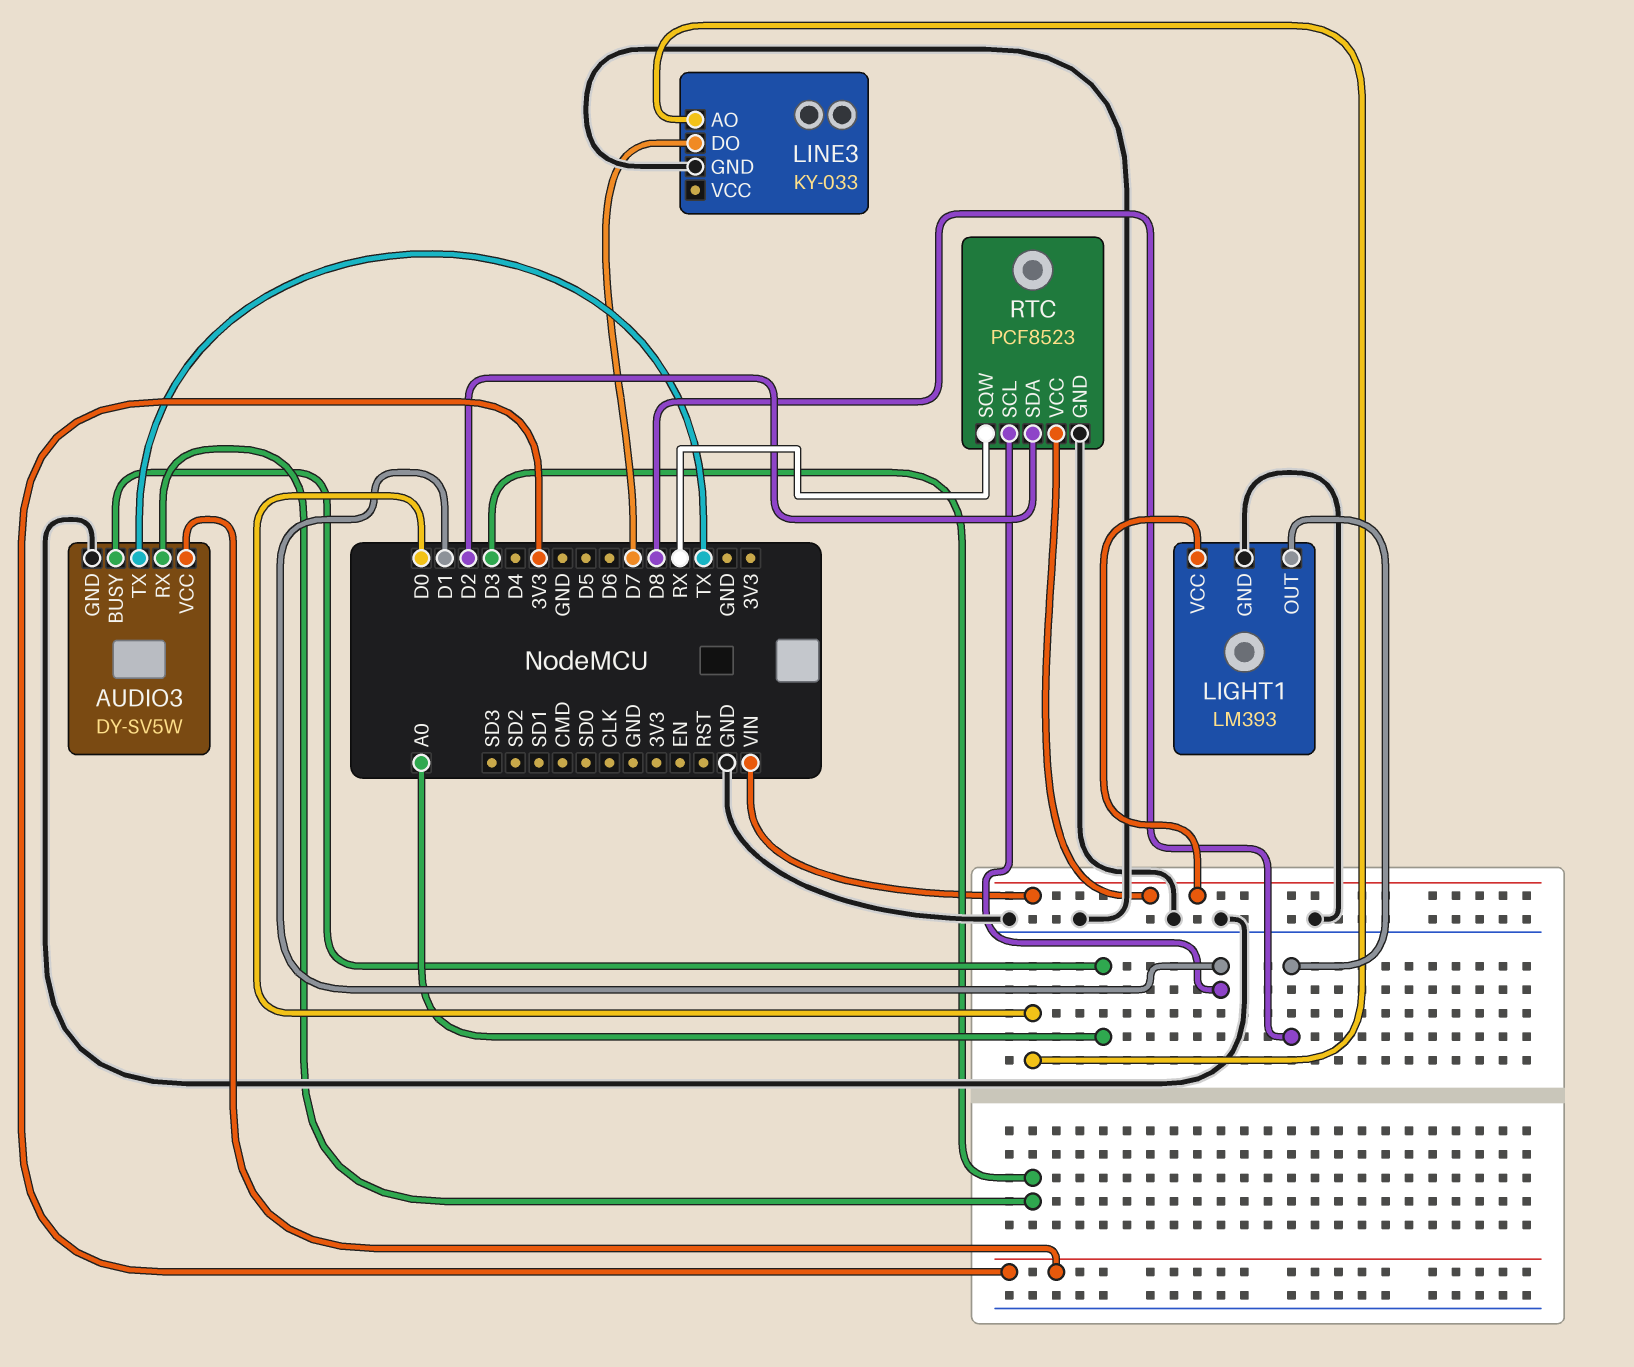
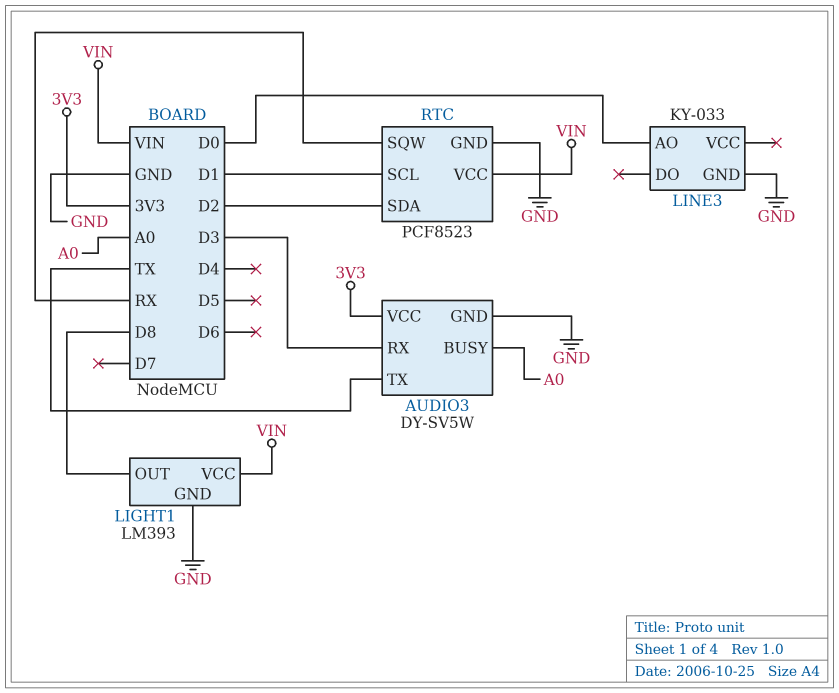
LINE3 pin DO: D7 -> none

